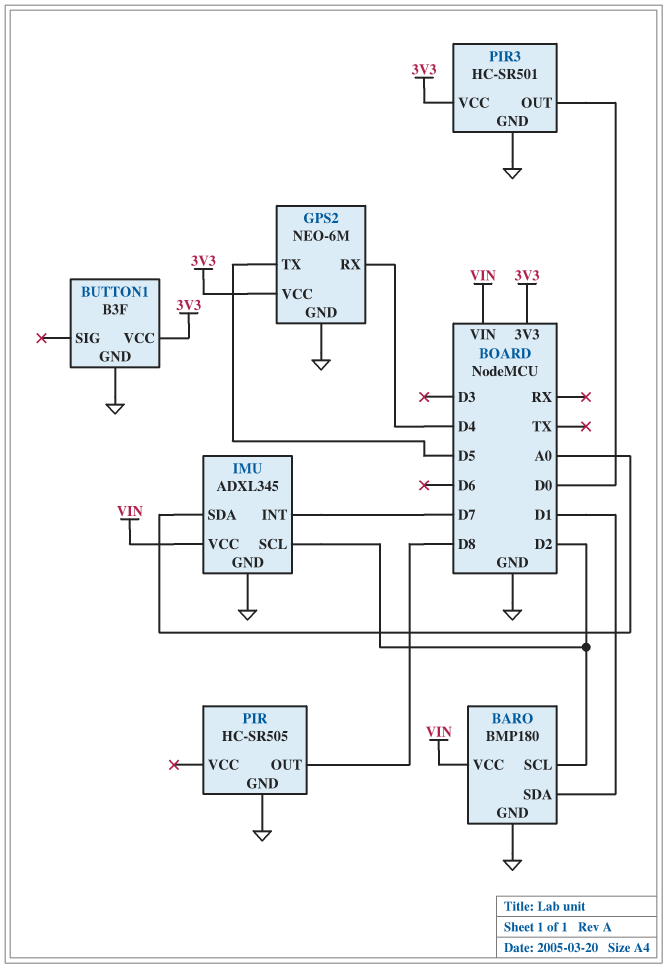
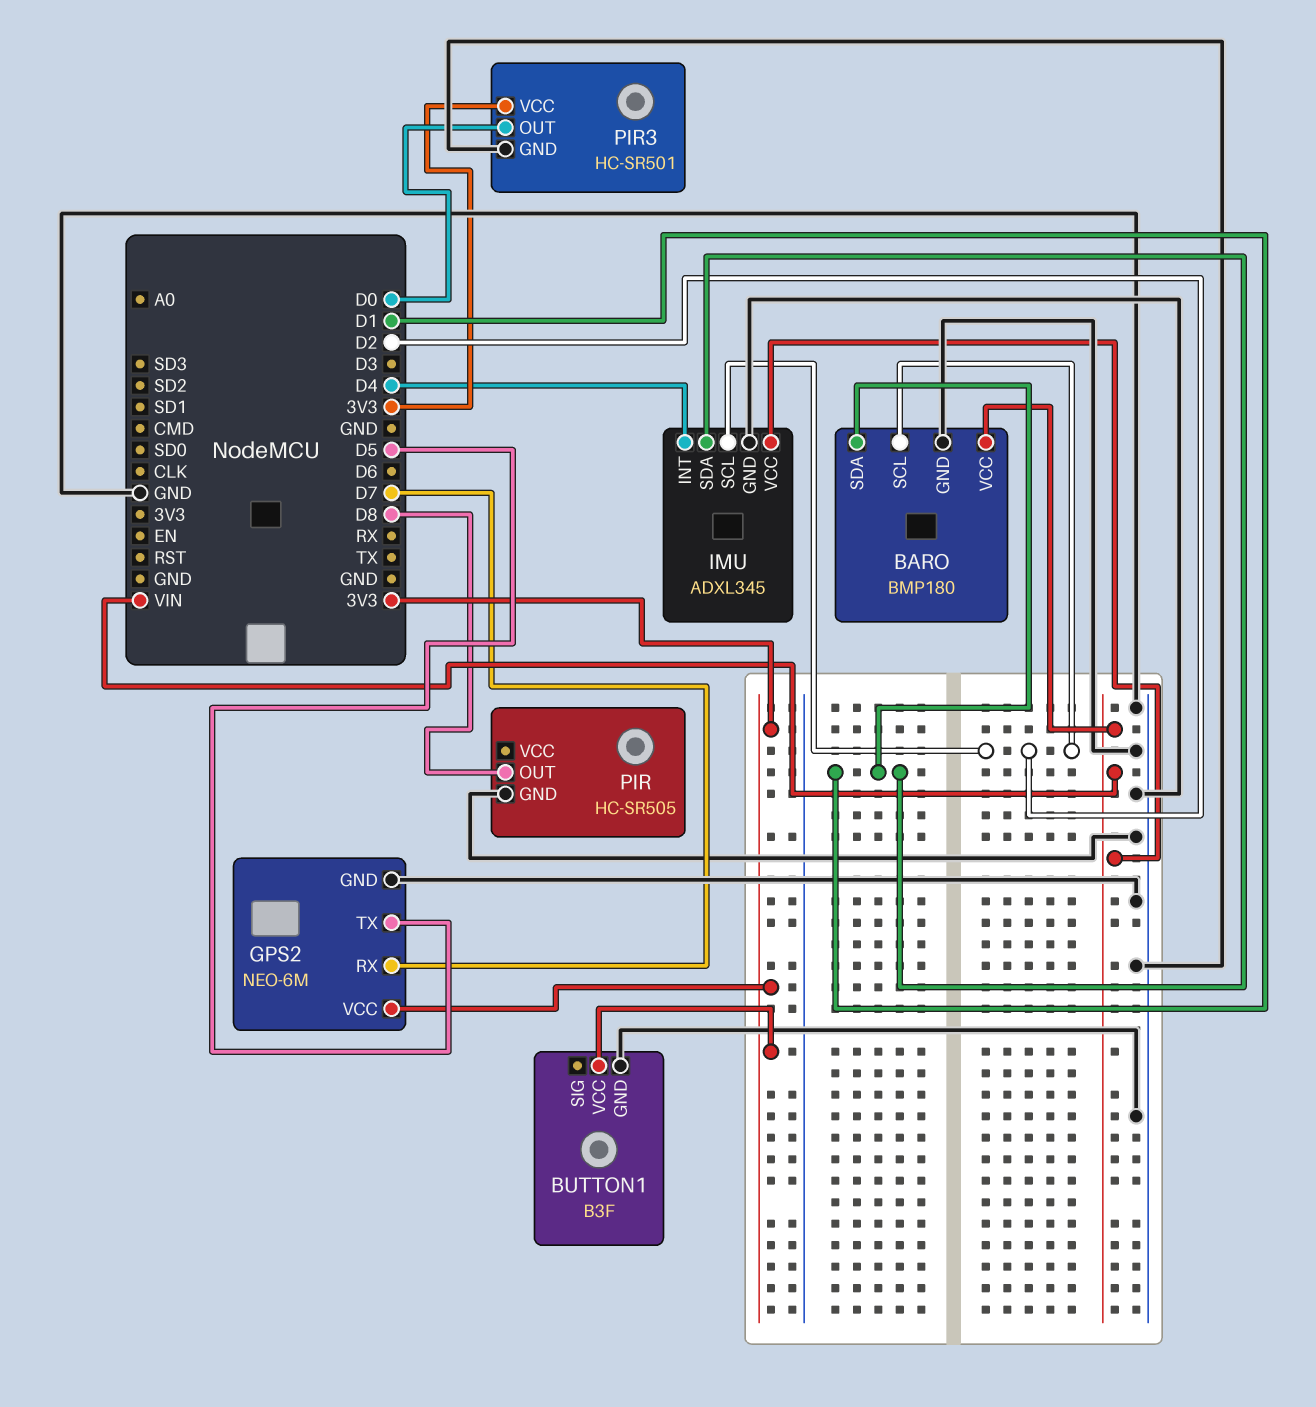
GPS2 pin RX: D4 -> D7
IMU pin INT: D7 -> D4
IMU pin SDA: A0 -> D1

